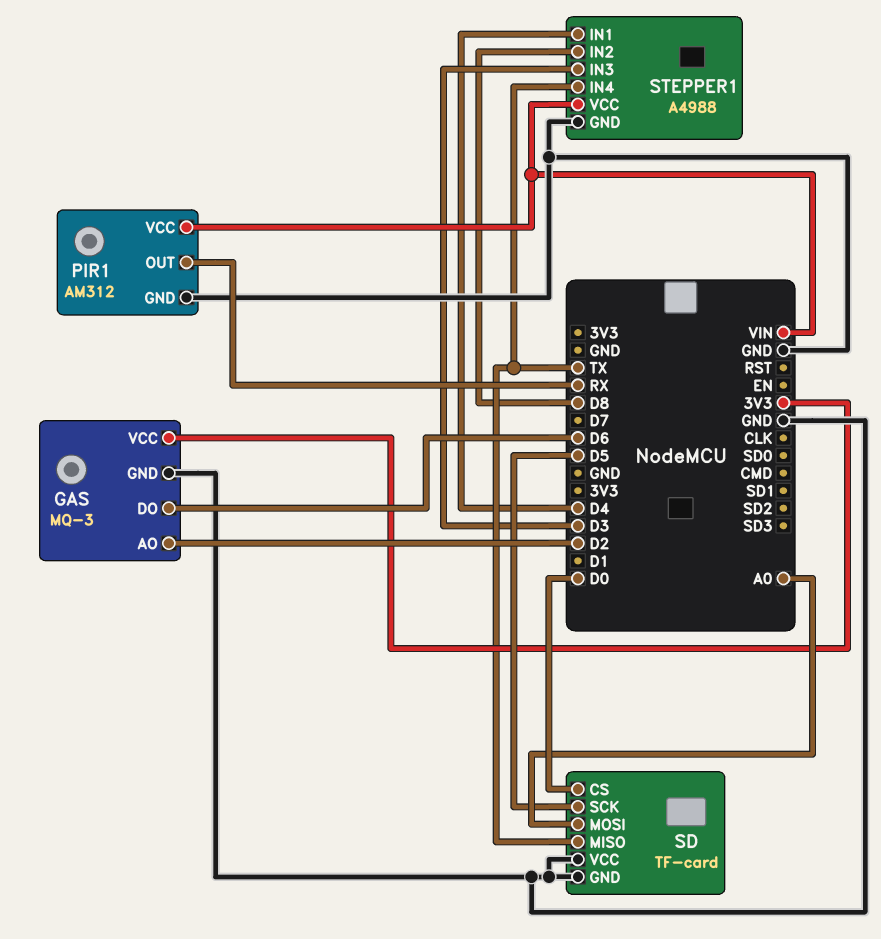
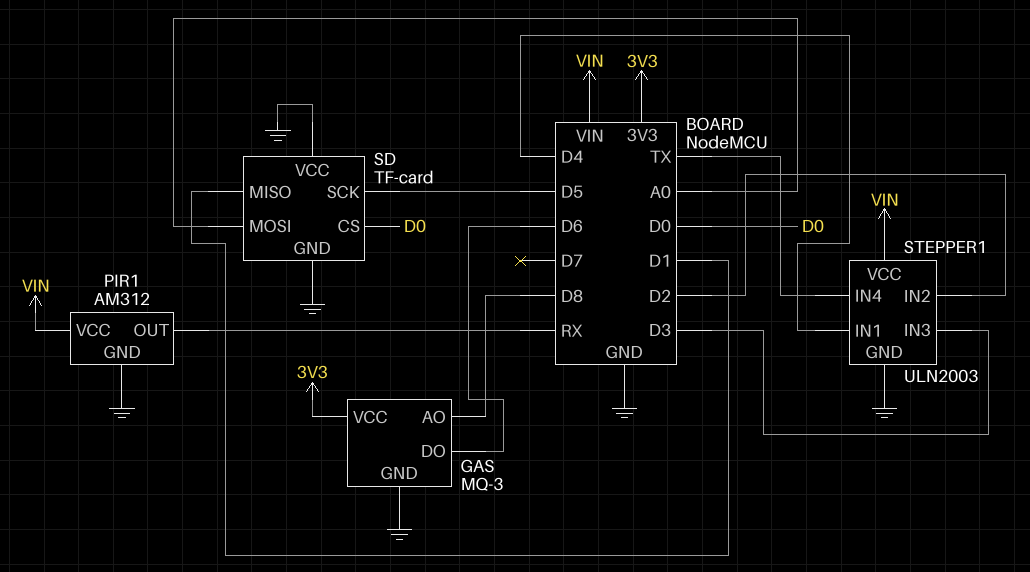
GAS pin AO: D2 -> D8
SD pin MISO: TX -> D1
STEPPER1: A4988 -> ULN2003
STEPPER1 pin IN2: D8 -> D2

